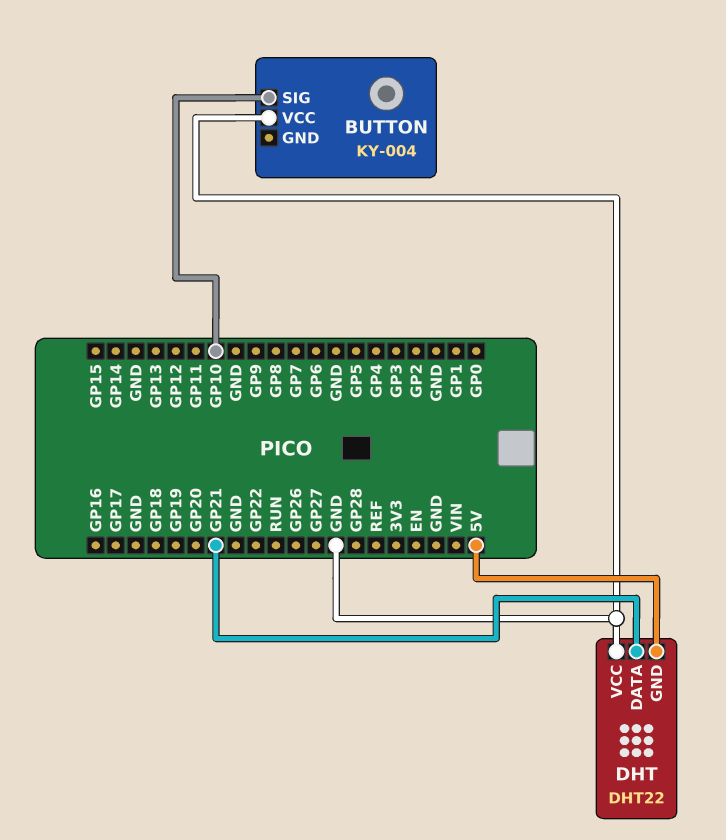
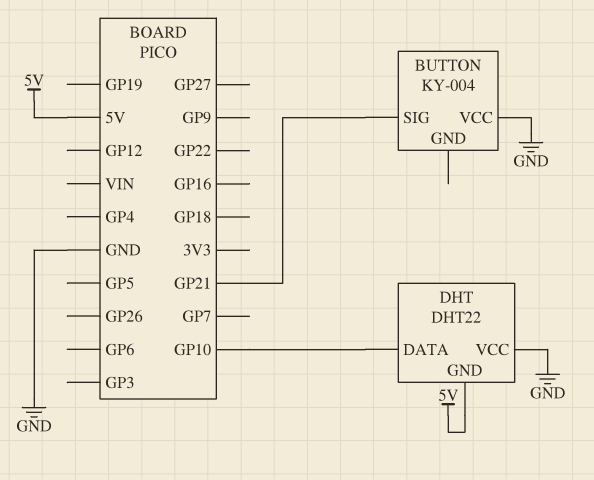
BUTTON pin SIG: GP10 -> GP21
DHT pin DATA: GP21 -> GP10

